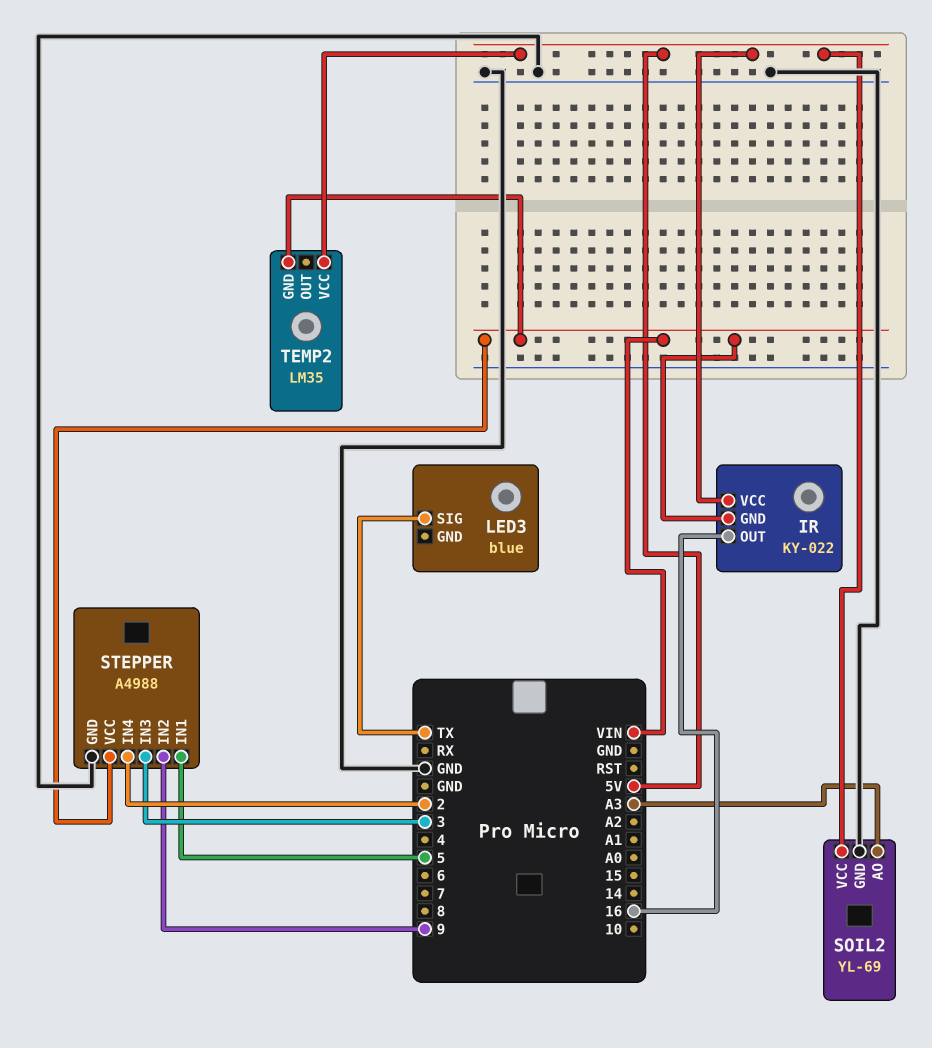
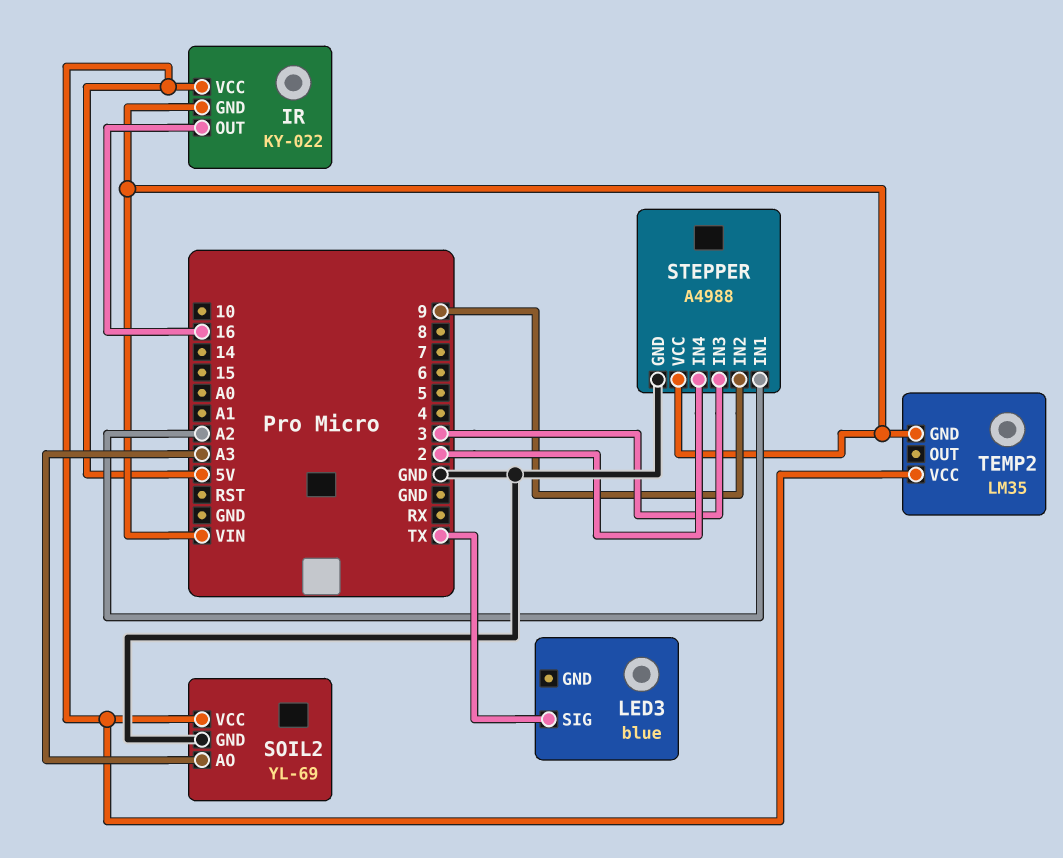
STEPPER pin IN1: 5 -> A2

